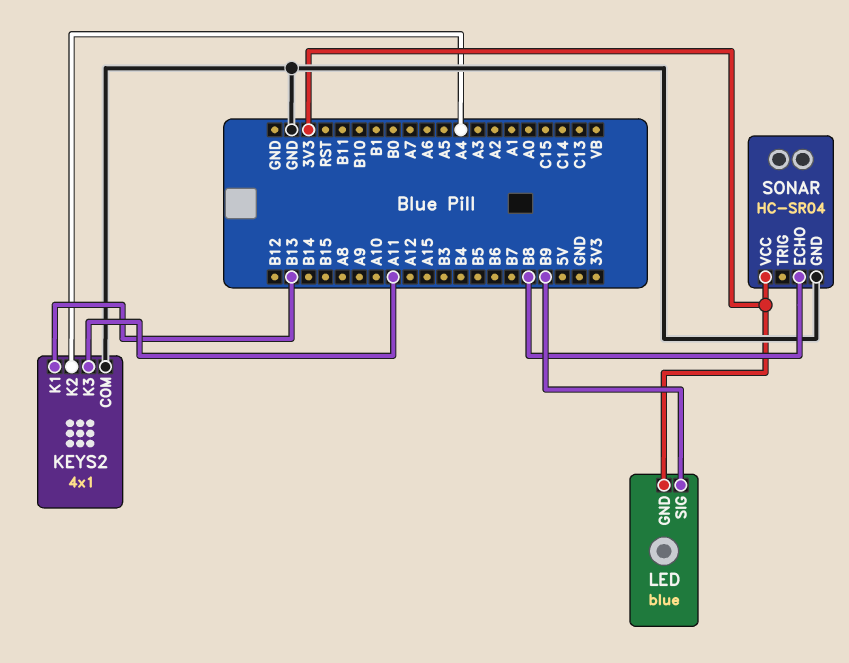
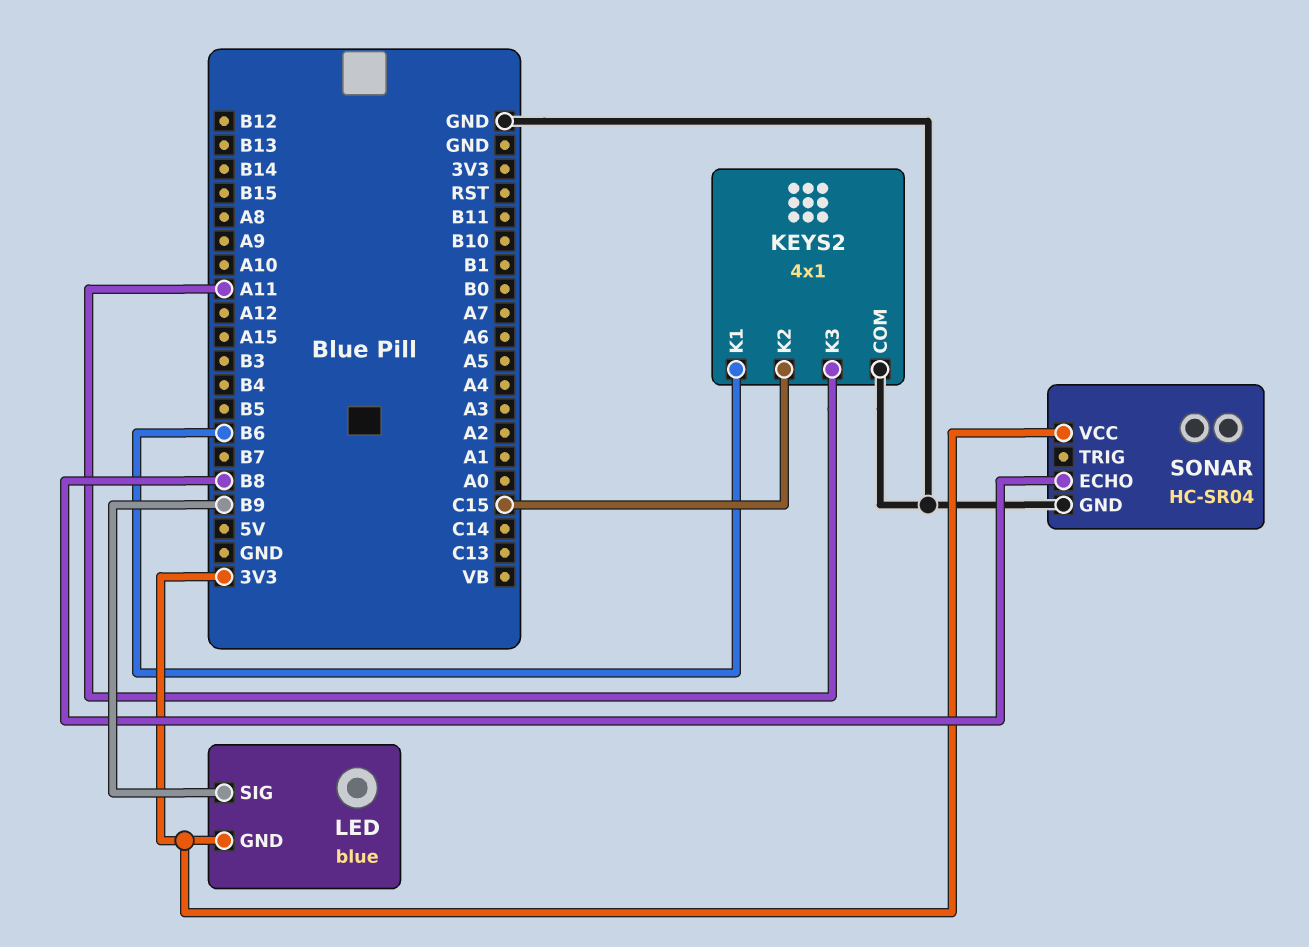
KEYS2 pin K1: B13 -> B6
KEYS2 pin K2: A4 -> C15

